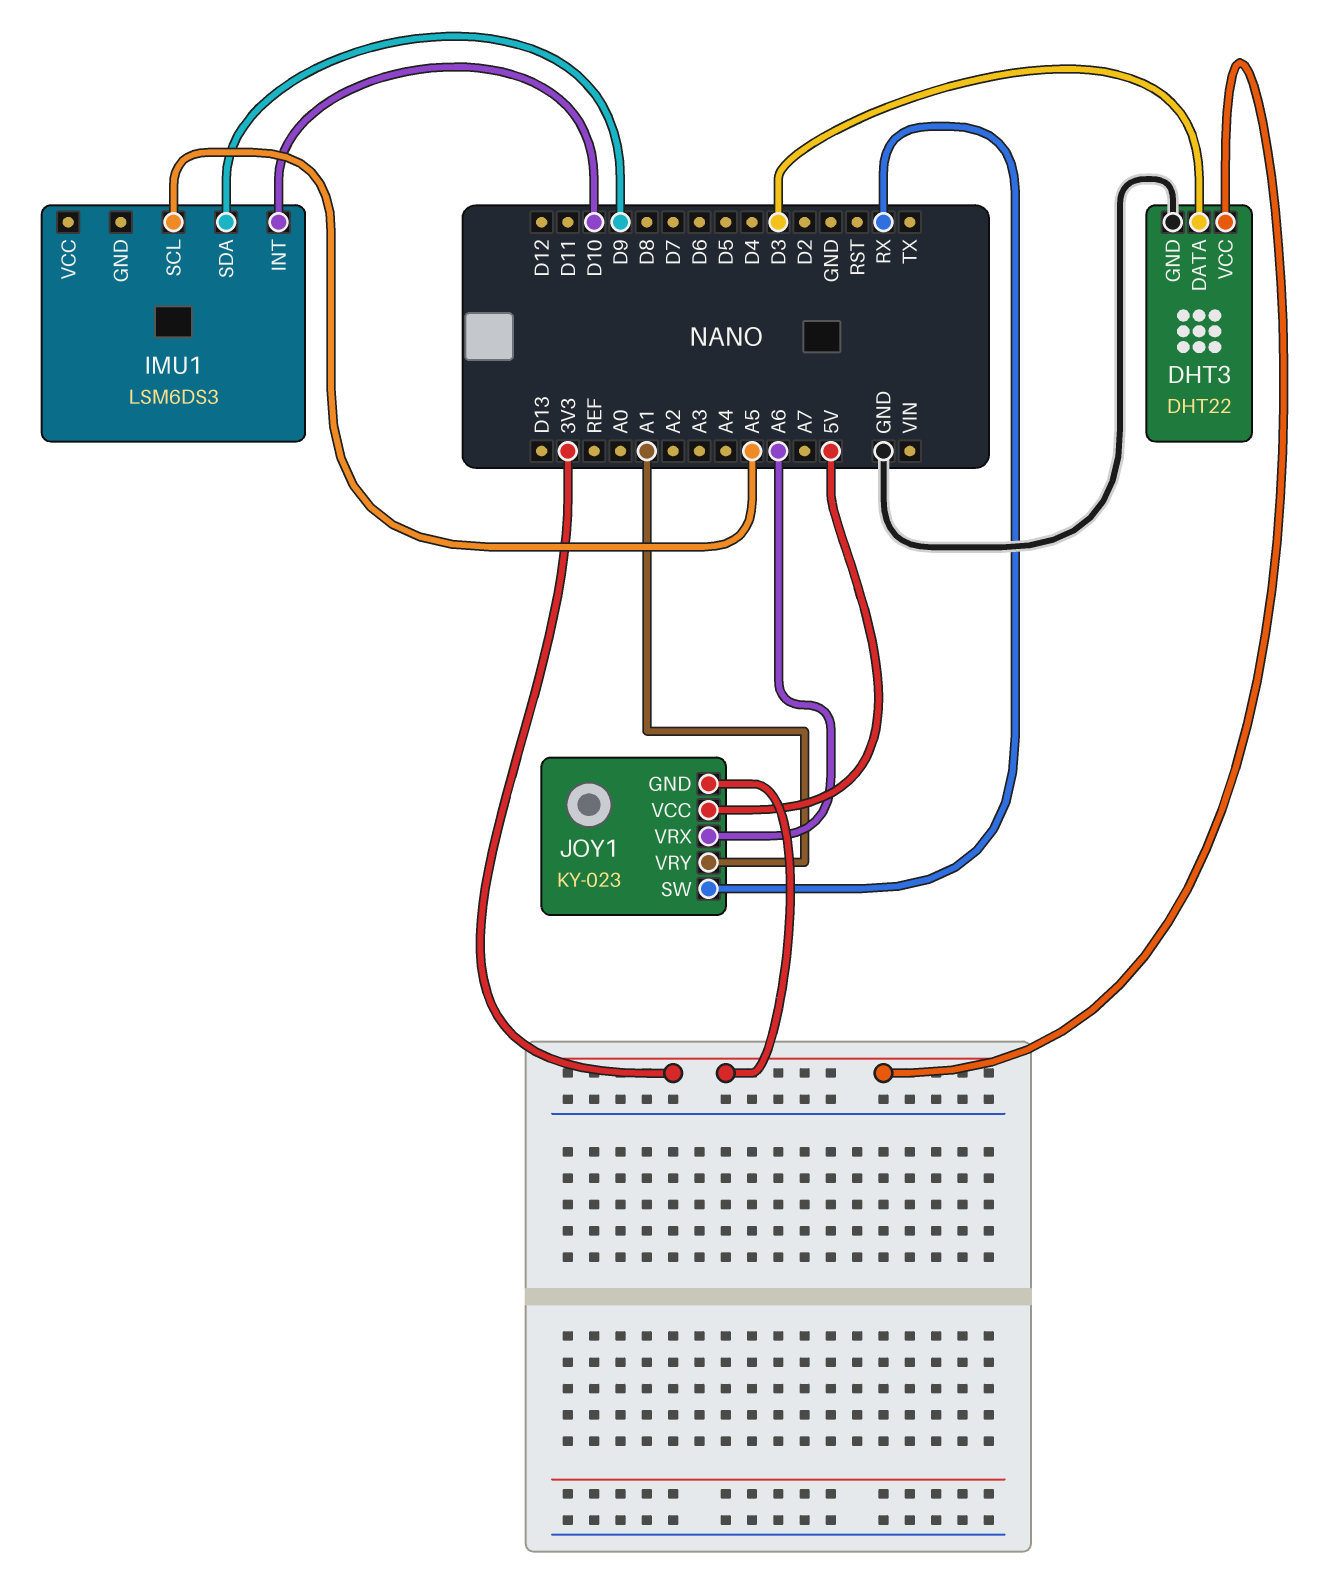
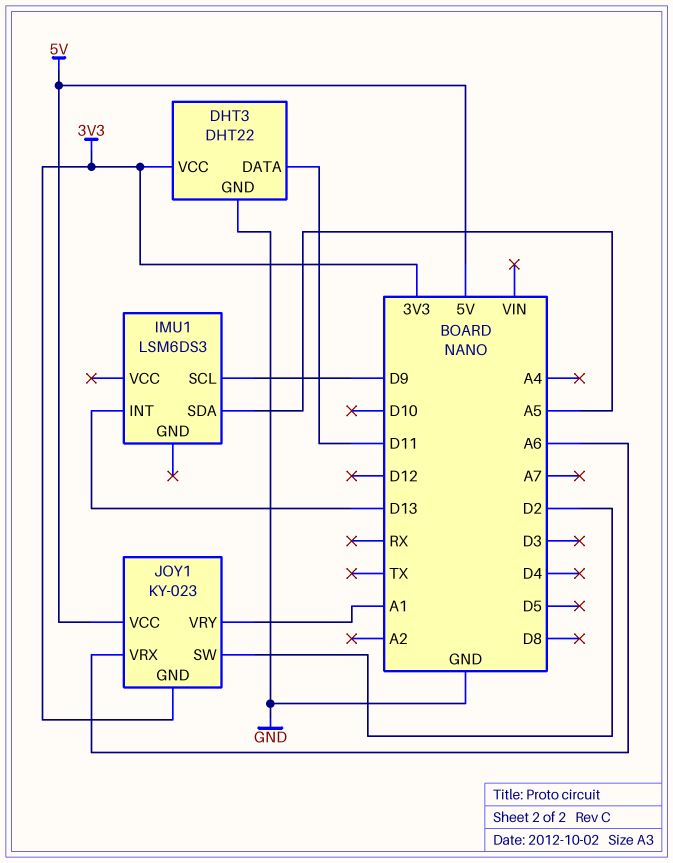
DHT3 pin DATA: D3 -> D11
IMU1 pin INT: D10 -> D13
IMU1 pin SCL: A5 -> D9
IMU1 pin SDA: D9 -> A5
JOY1 pin SW: RX -> D2

